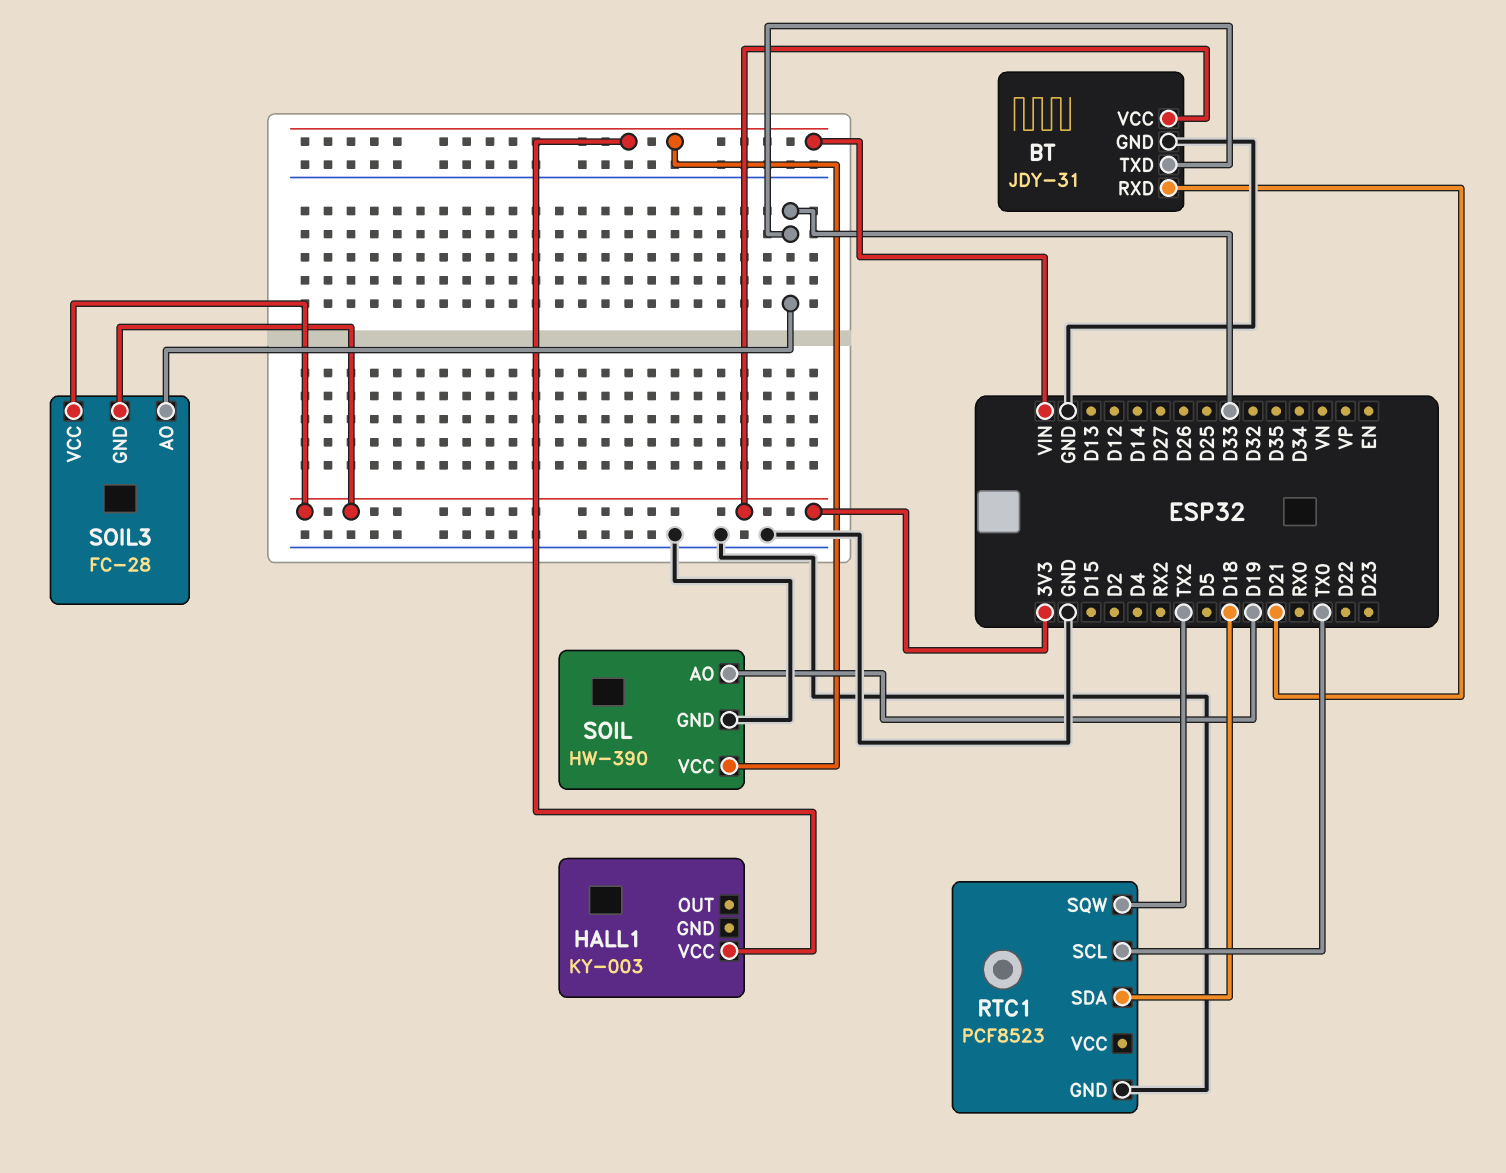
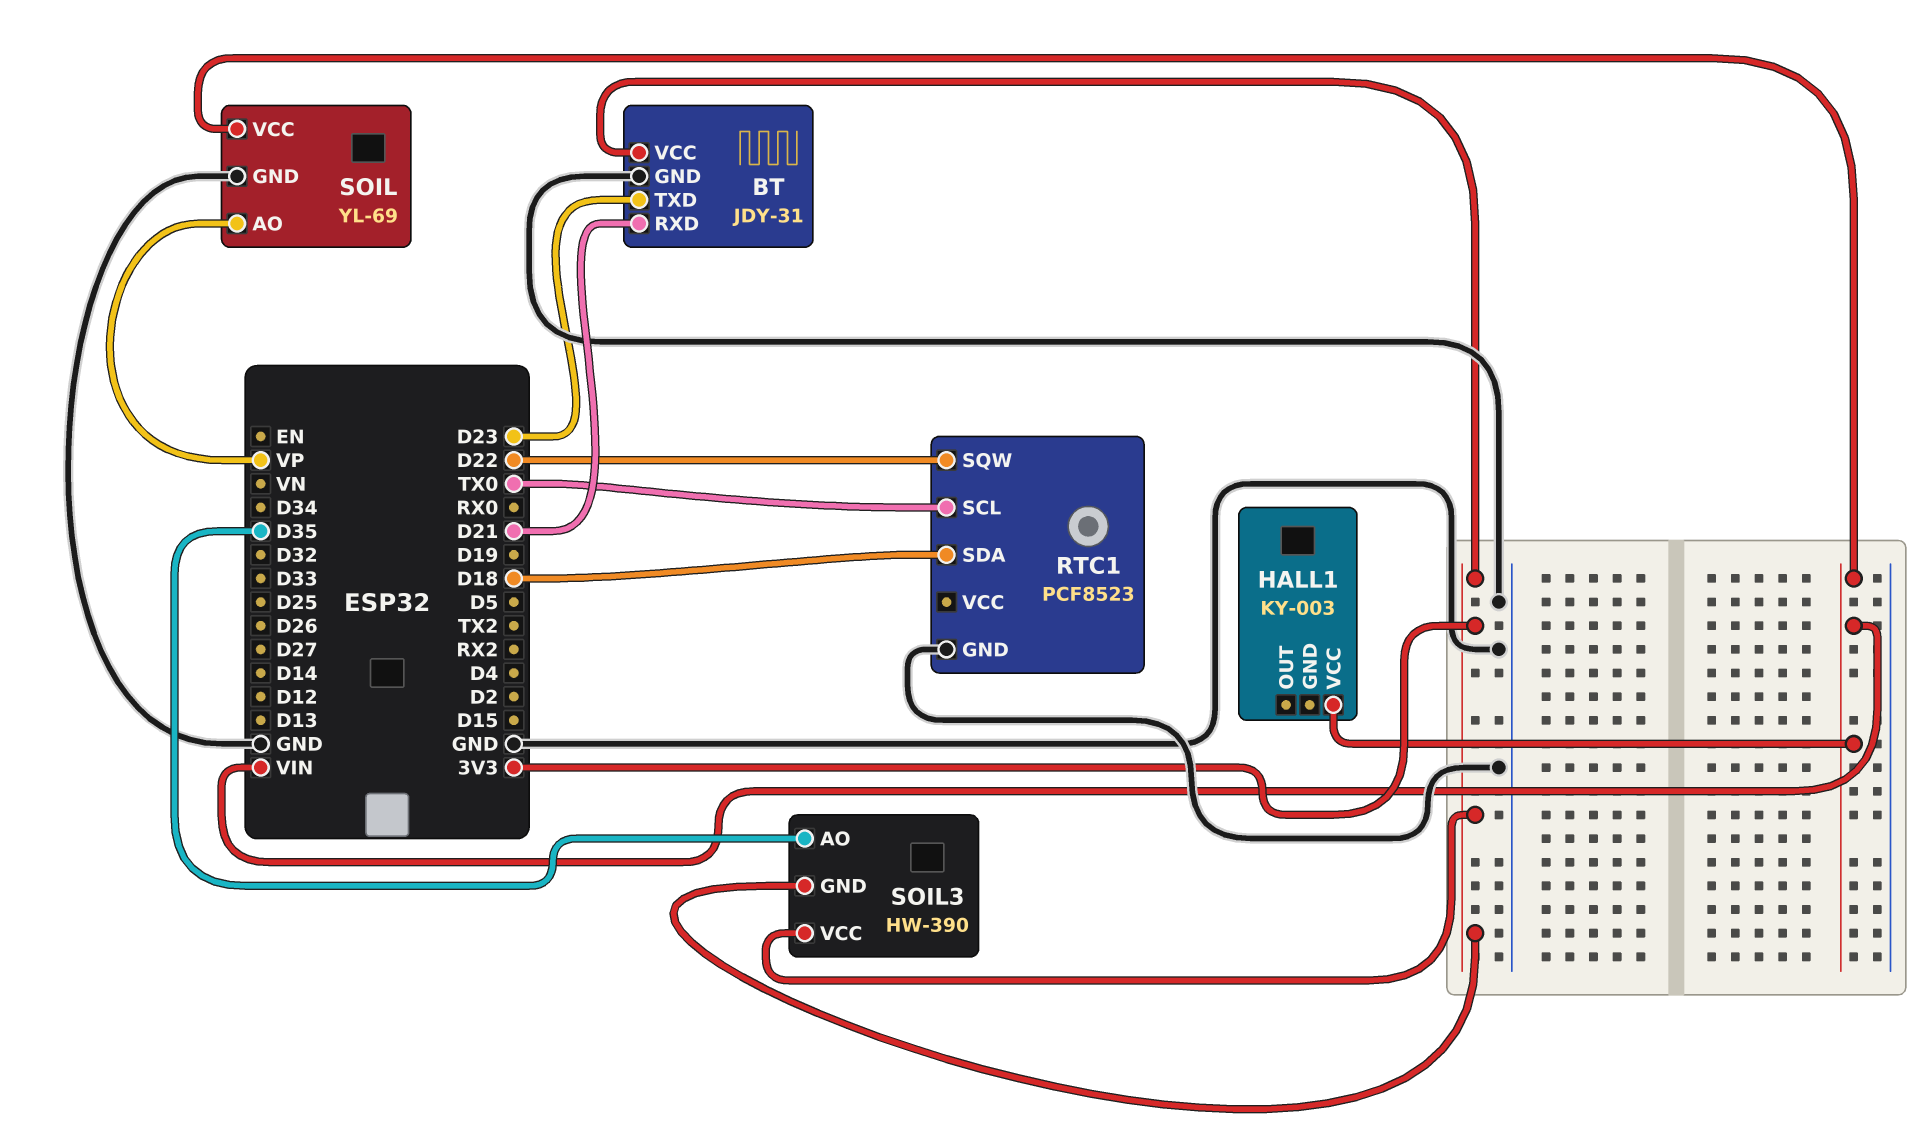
BT pin TXD: D33 -> D23
RTC1 pin SQW: TX2 -> D22
SOIL: HW-390 -> YL-69
SOIL pin AO: D19 -> VP
SOIL3: FC-28 -> HW-390
SOIL3 pin AO: D33 -> D35

